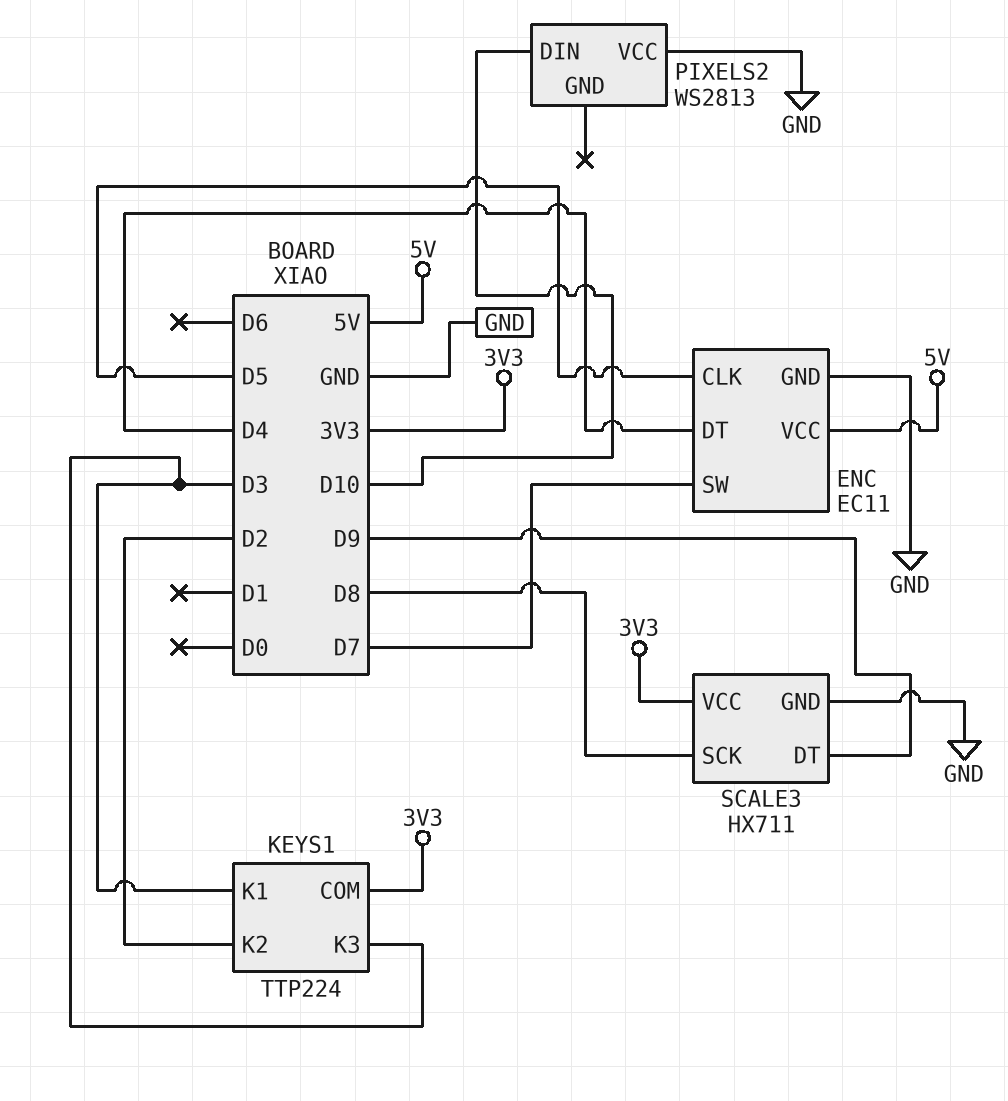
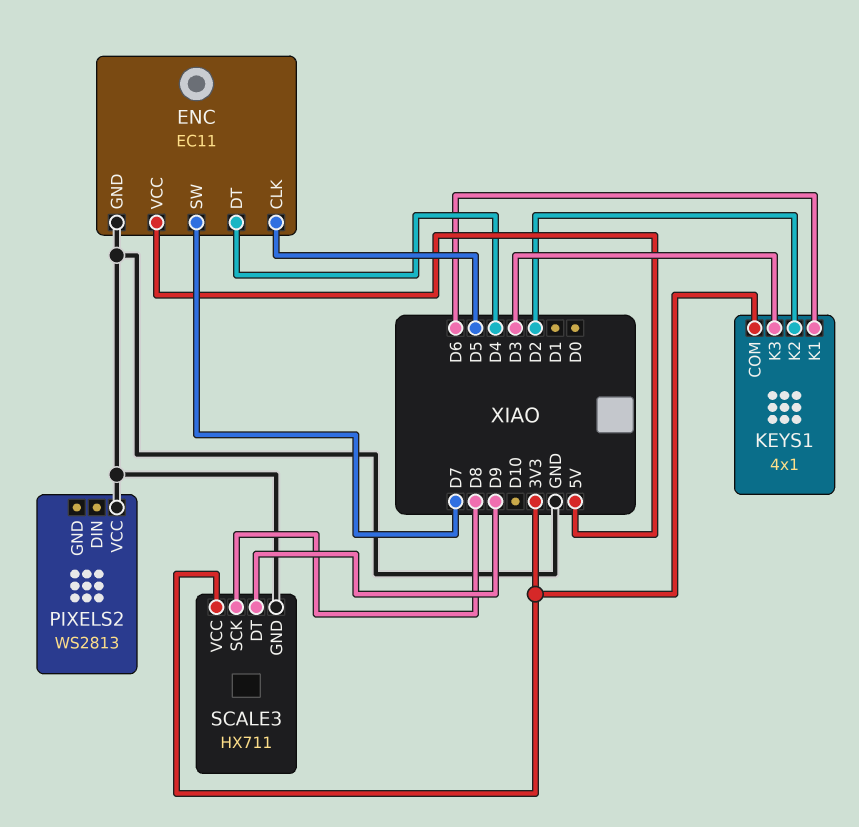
KEYS1: TTP224 -> 4x1
KEYS1 pin K1: D3 -> D6
PIXELS2 pin DIN: D10 -> none

